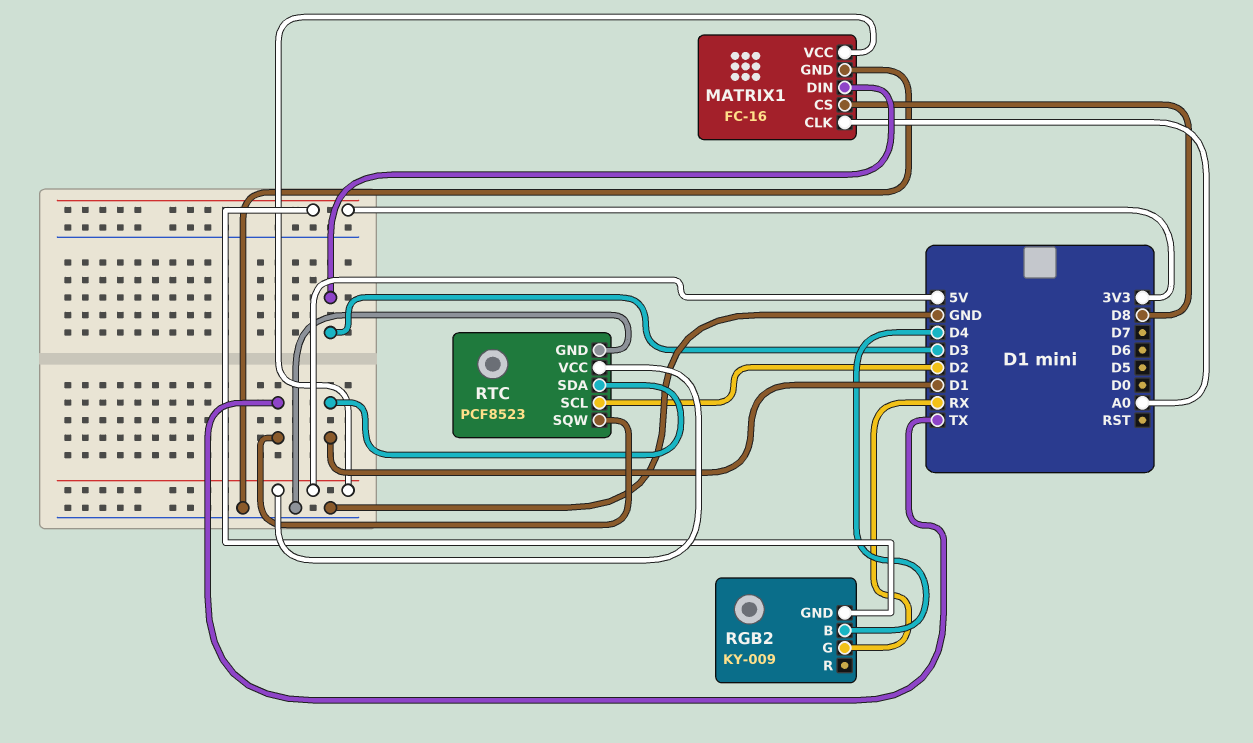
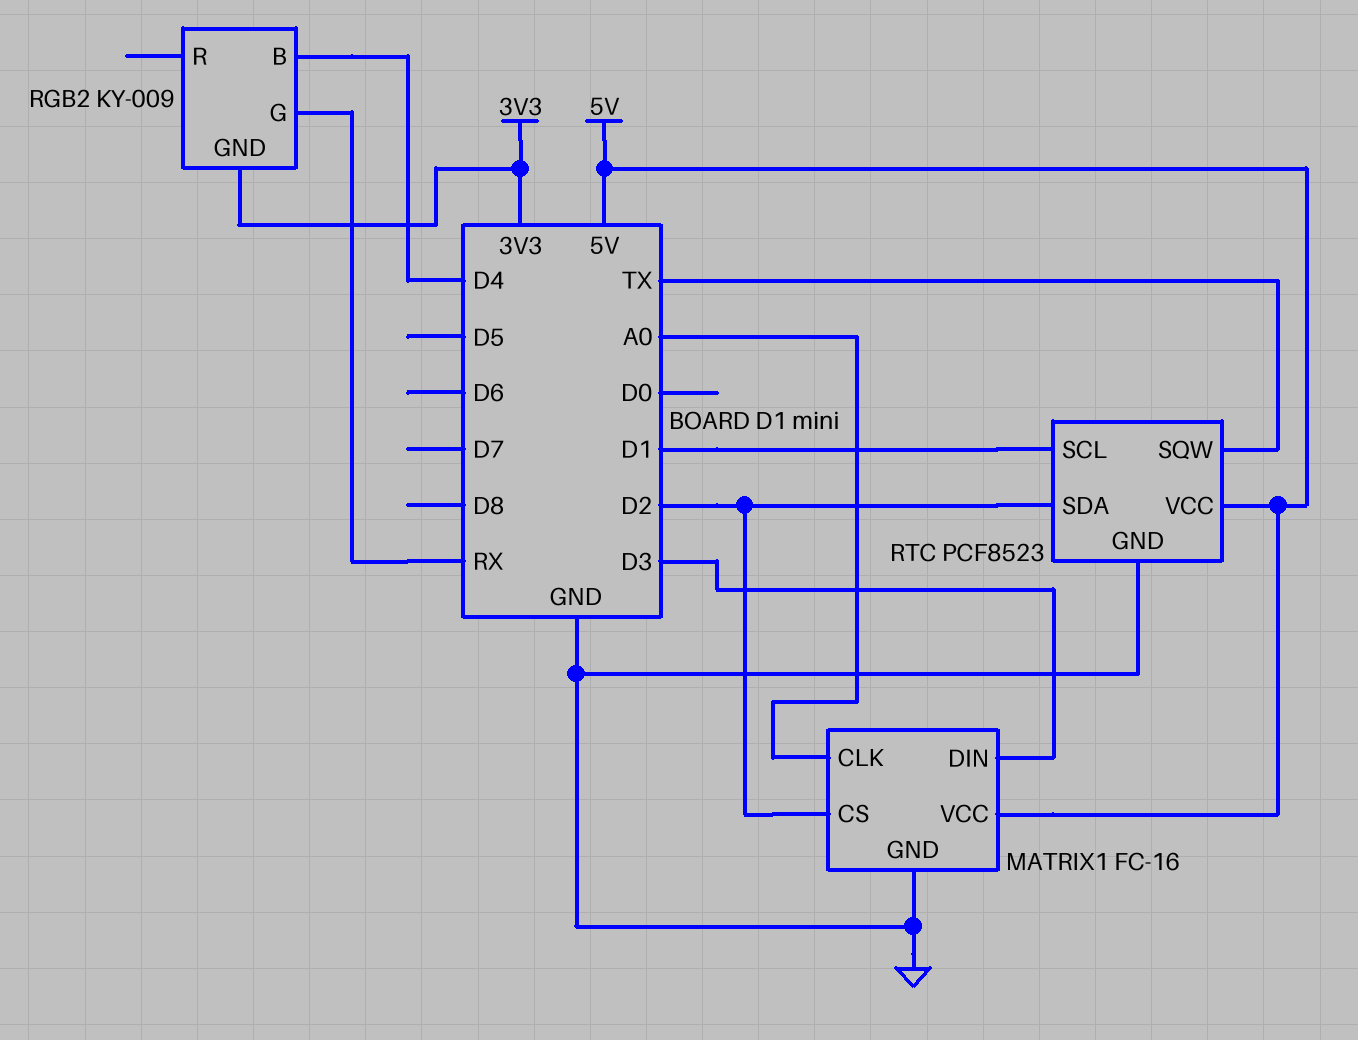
MATRIX1 pin CS: D8 -> D2
RTC pin SCL: D2 -> D1
RTC pin SDA: D1 -> D2

